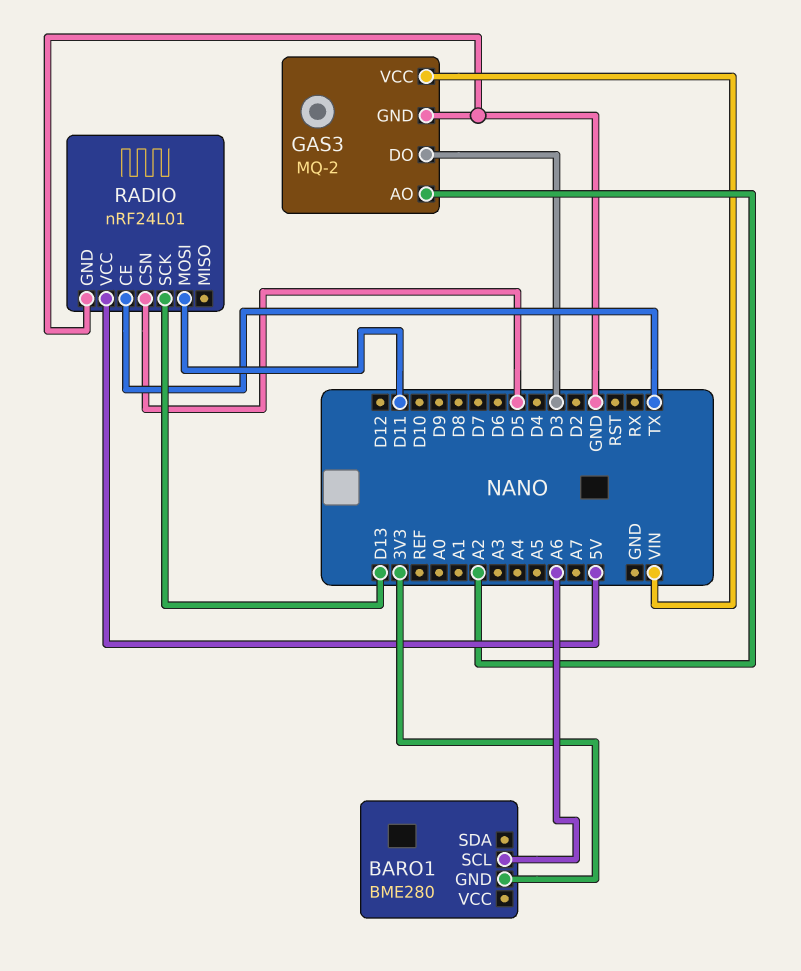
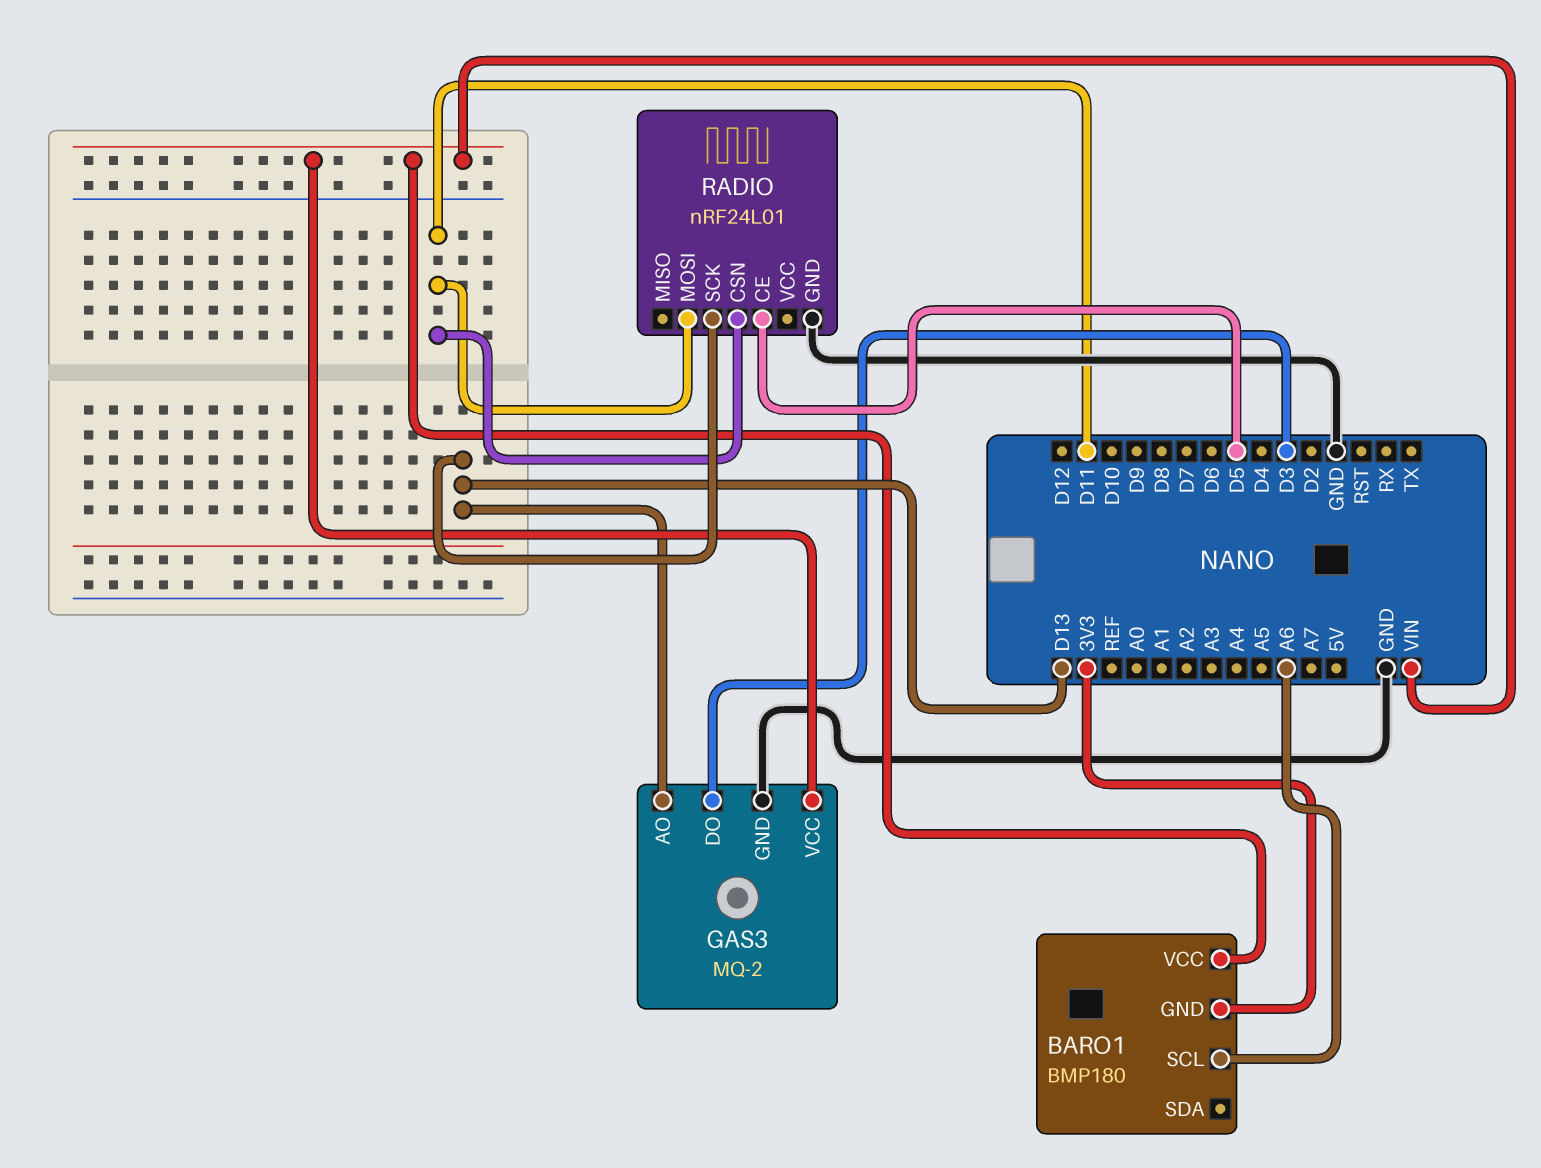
BARO1: BME280 -> BMP180
BARO1 pin VCC: none -> VIN
GAS3 pin AO: A2 -> D13
RADIO pin CE: TX -> D5
RADIO pin CSN: D5 -> D11
RADIO pin VCC: 5V -> none

